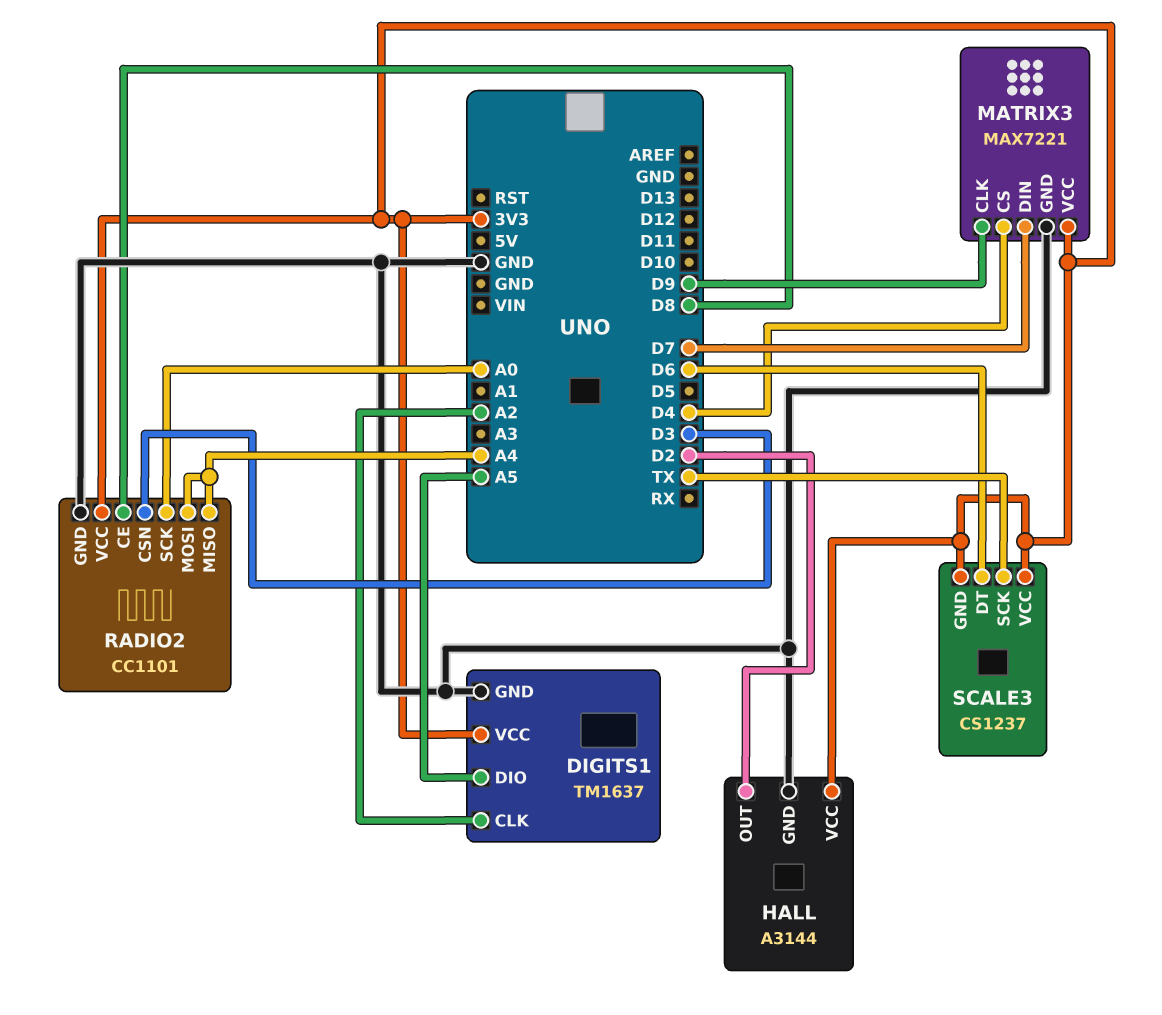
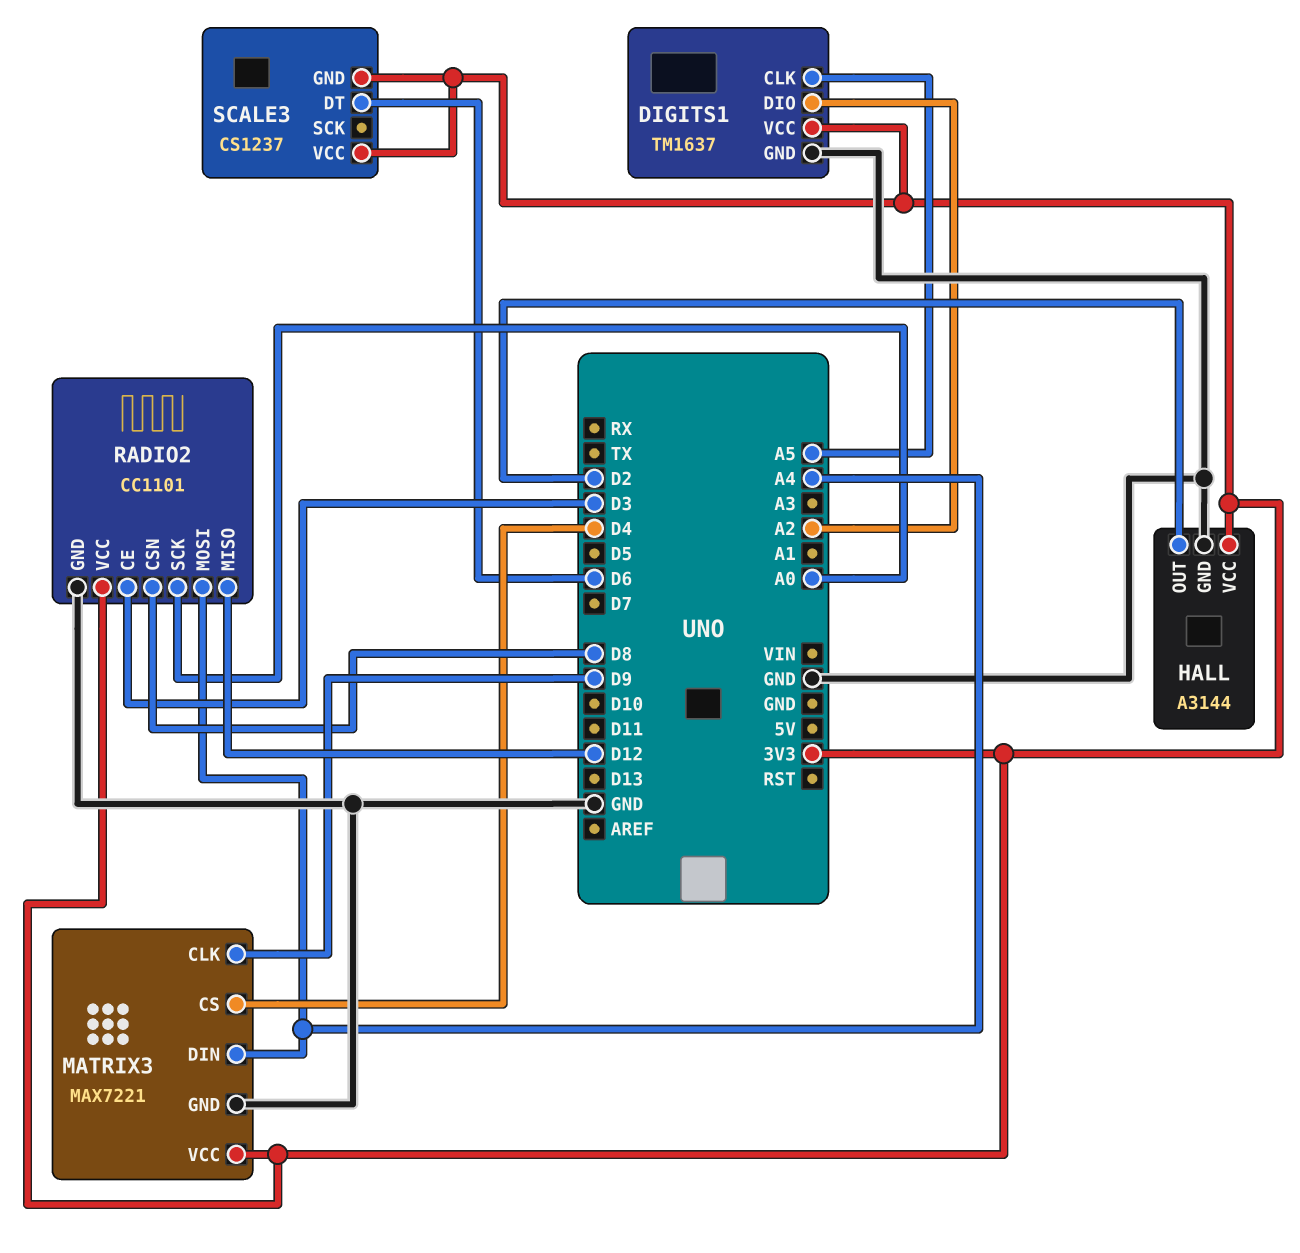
DIGITS1 pin CLK: A2 -> A5
DIGITS1 pin DIO: A5 -> A2
MATRIX3 pin DIN: D7 -> A4
RADIO2 pin CE: D8 -> D3
RADIO2 pin CSN: D3 -> D8
RADIO2 pin MISO: A4 -> D12
SCALE3 pin SCK: TX -> none

